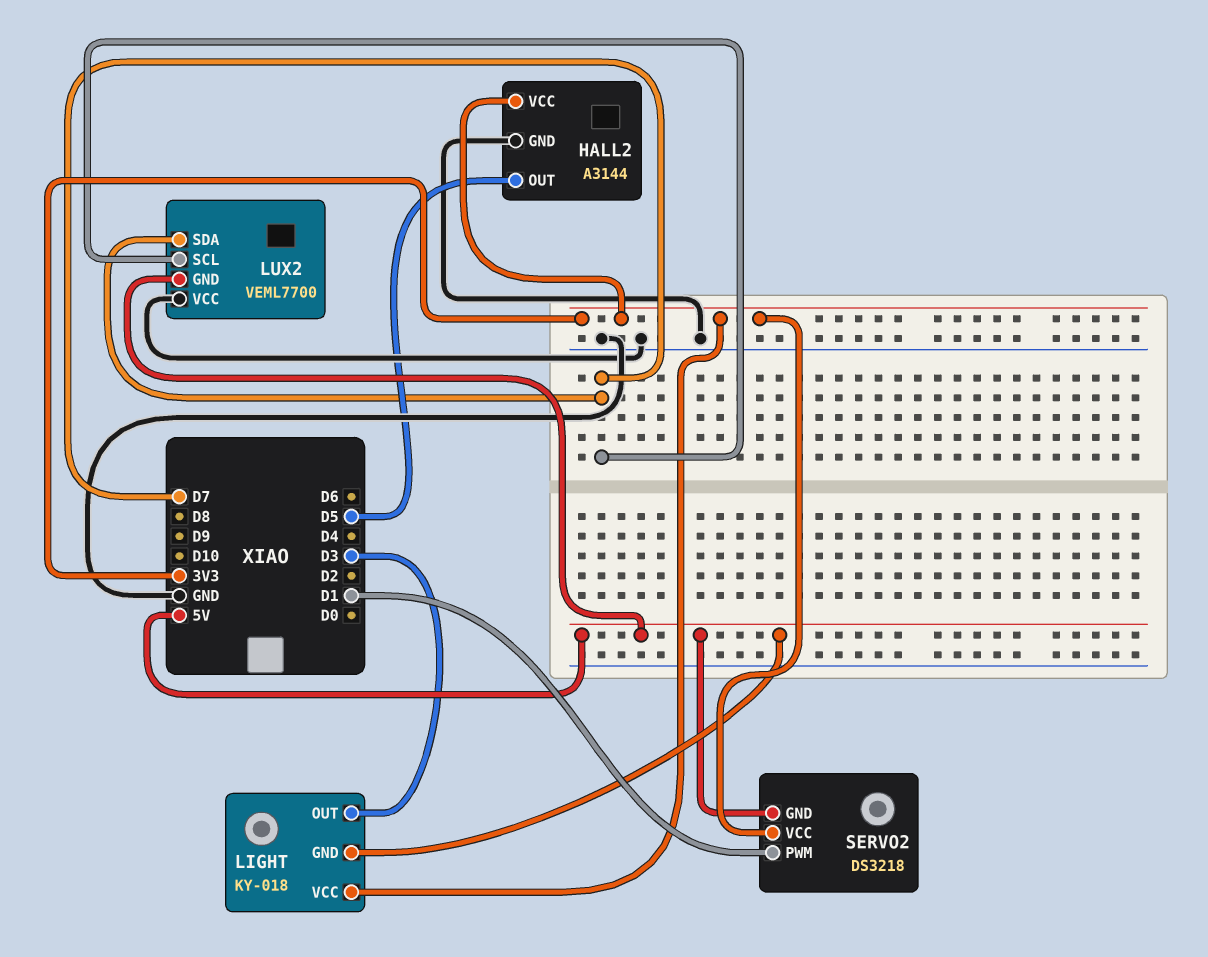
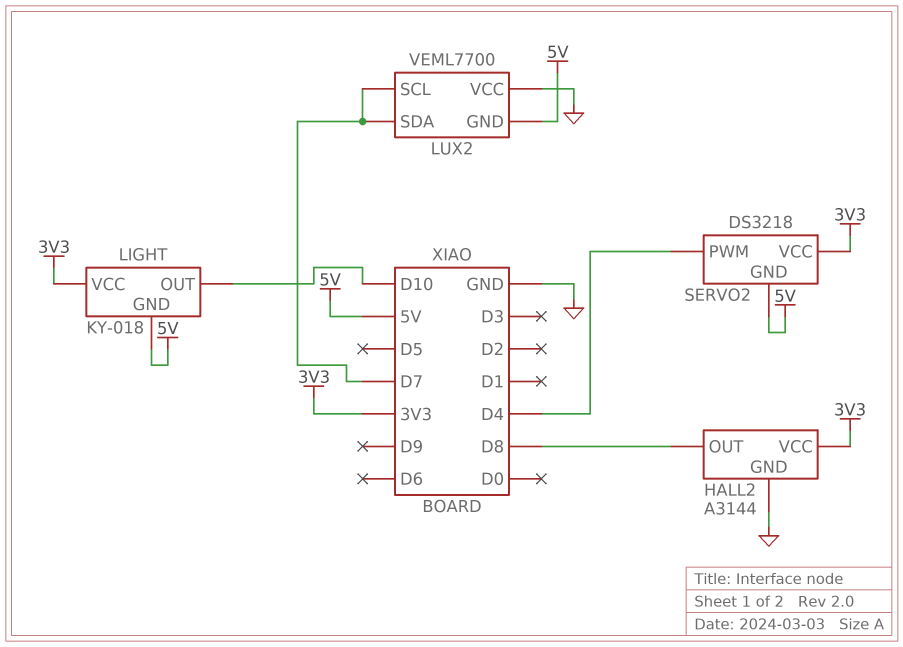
HALL2 pin OUT: D5 -> D8
LIGHT pin OUT: D3 -> D10
SERVO2 pin PWM: D1 -> D4

